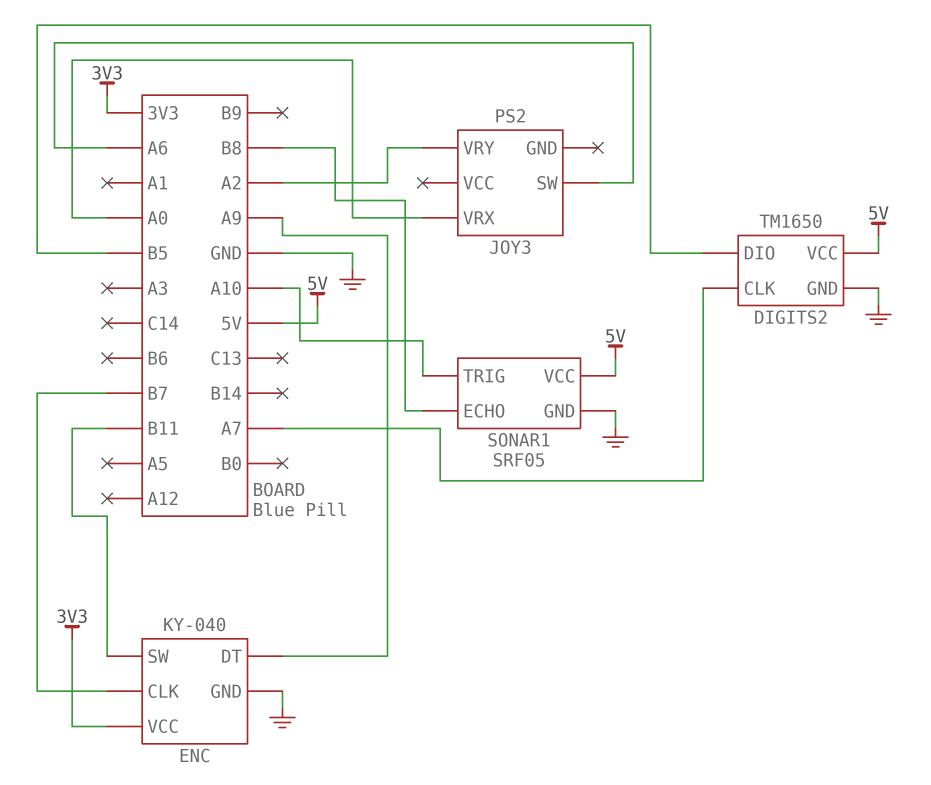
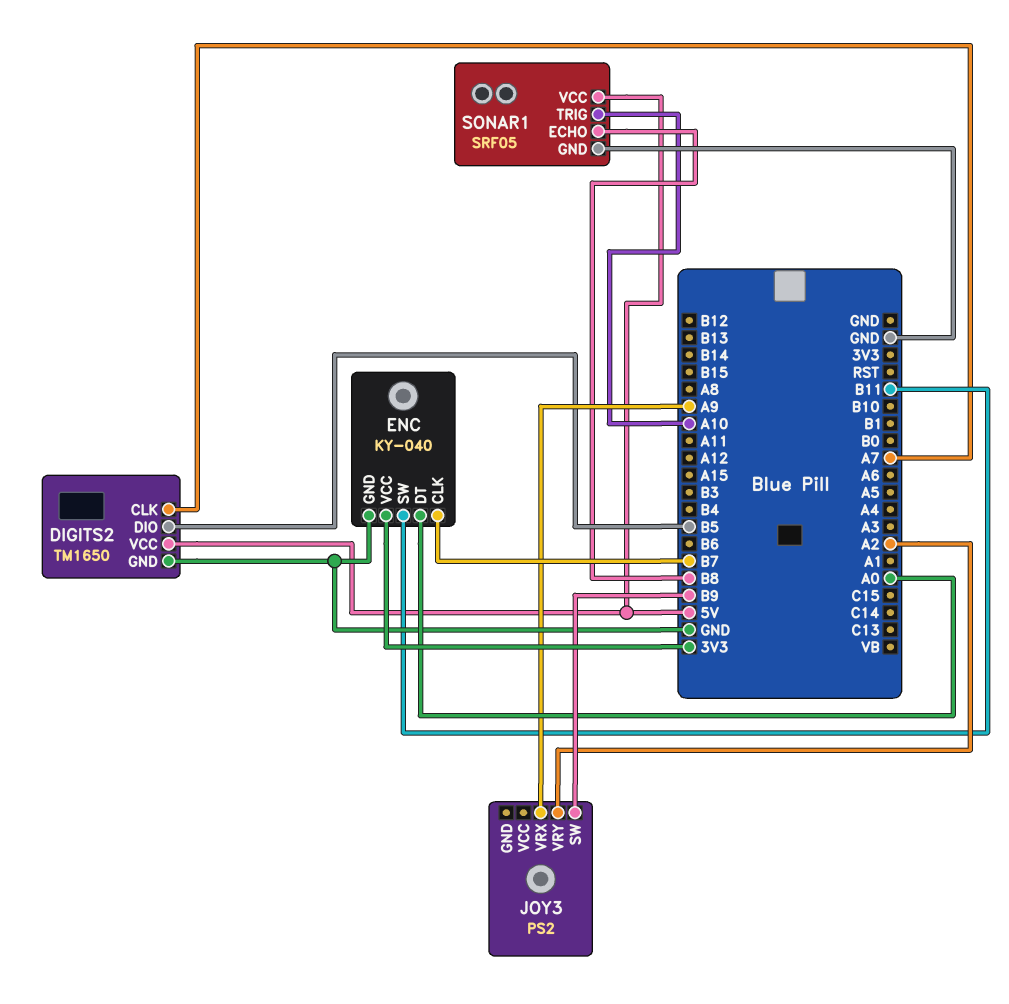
ENC pin DT: A9 -> A0
JOY3 pin SW: A6 -> B9
JOY3 pin VRX: A0 -> A9

